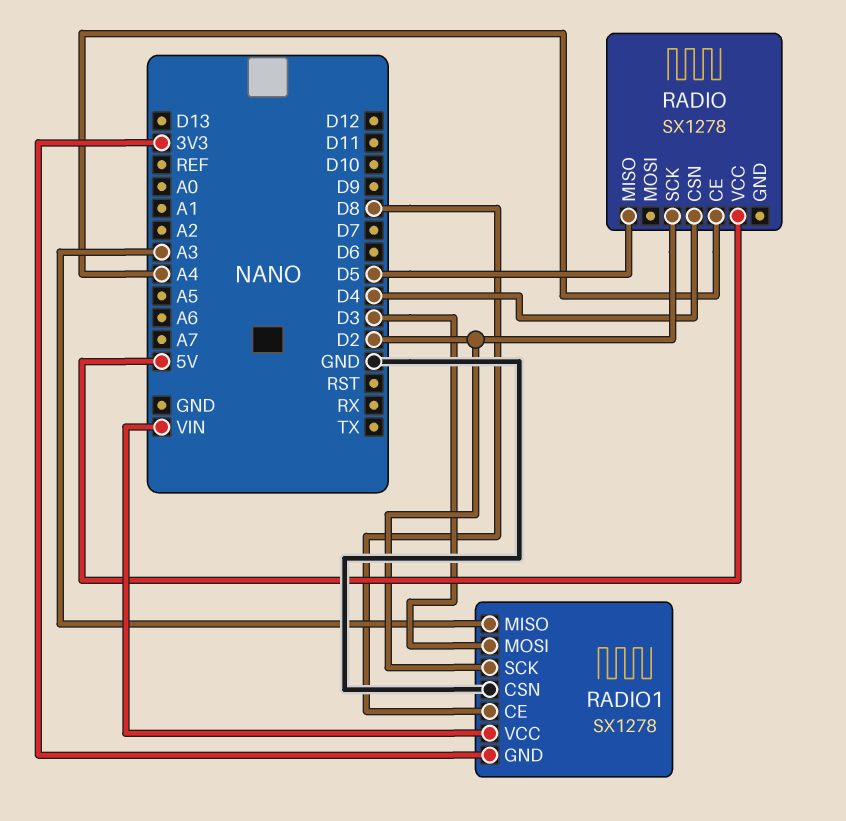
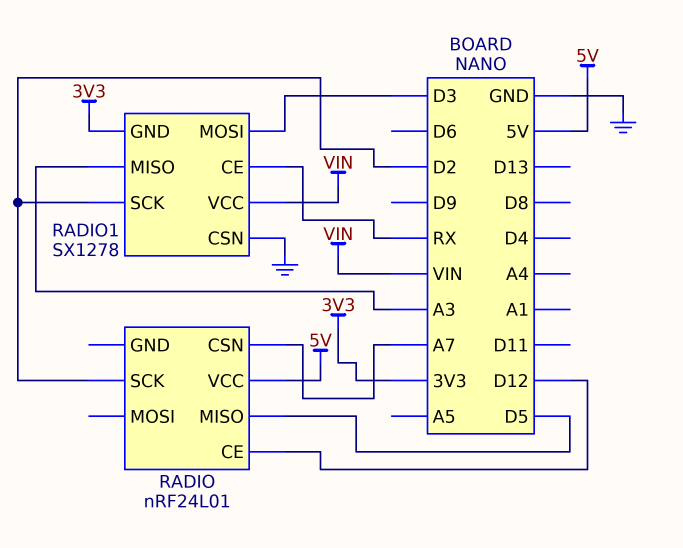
RADIO: SX1278 -> nRF24L01
RADIO pin CE: A4 -> D12
RADIO pin CSN: D4 -> A7
RADIO1 pin CE: D8 -> RX

